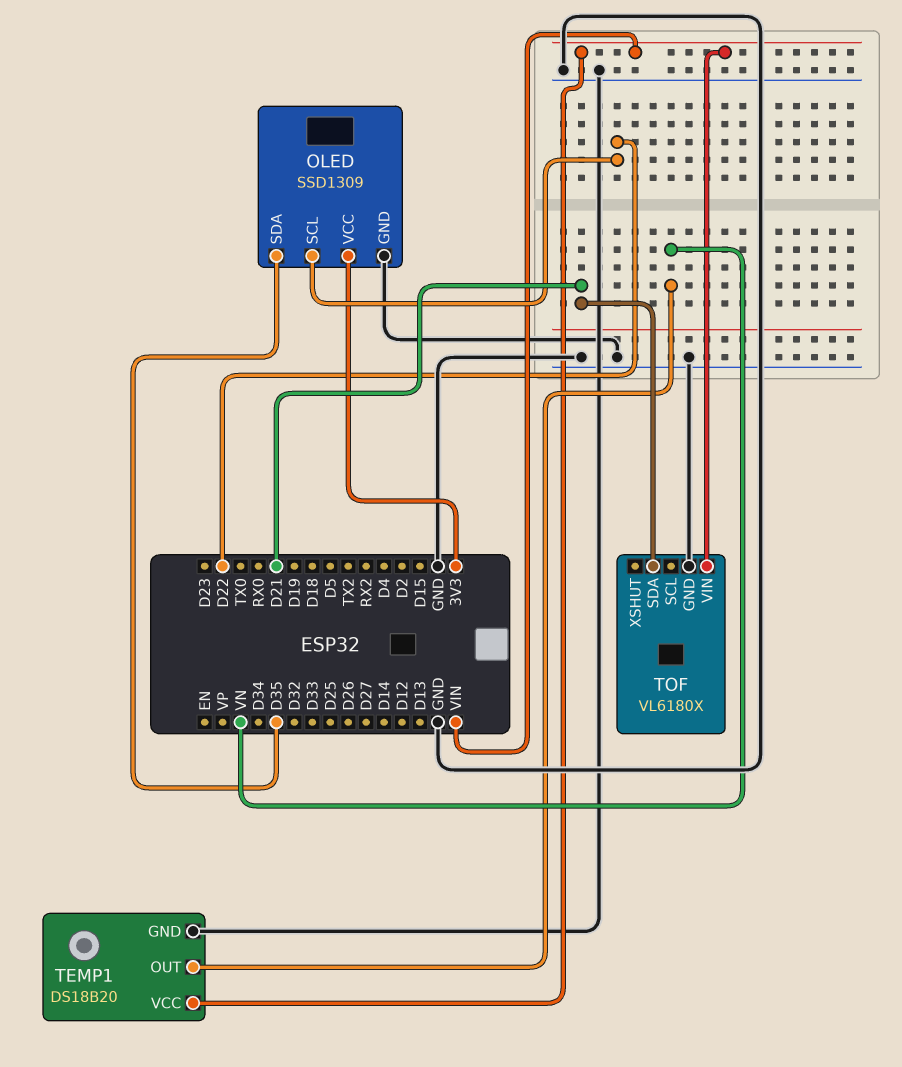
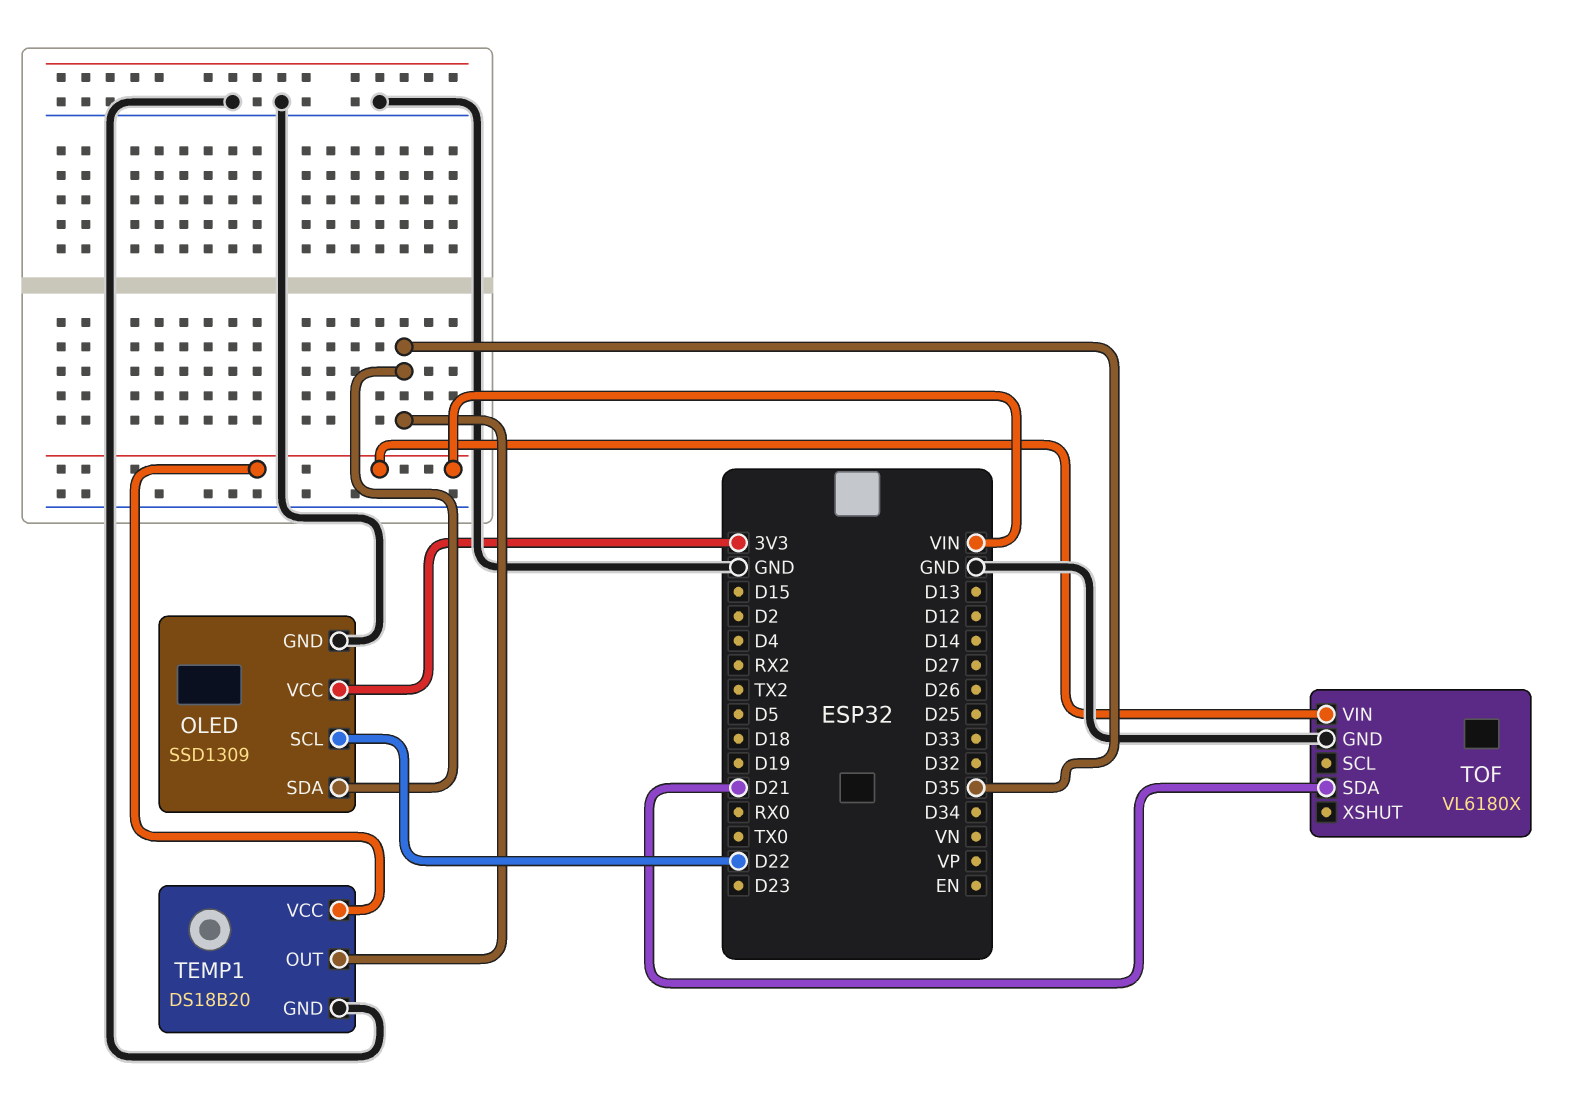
TEMP1 pin OUT: VN -> D35

